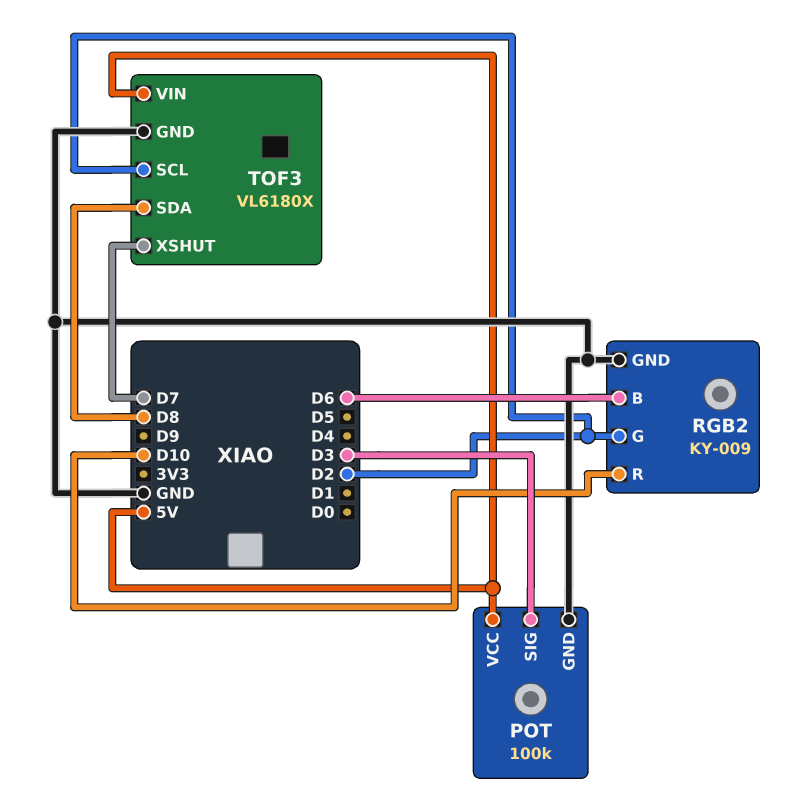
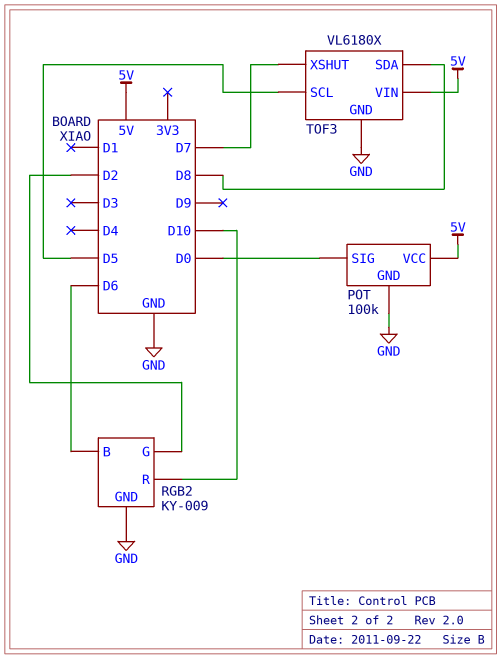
POT pin SIG: D3 -> D0
TOF3 pin SCL: D2 -> D5

